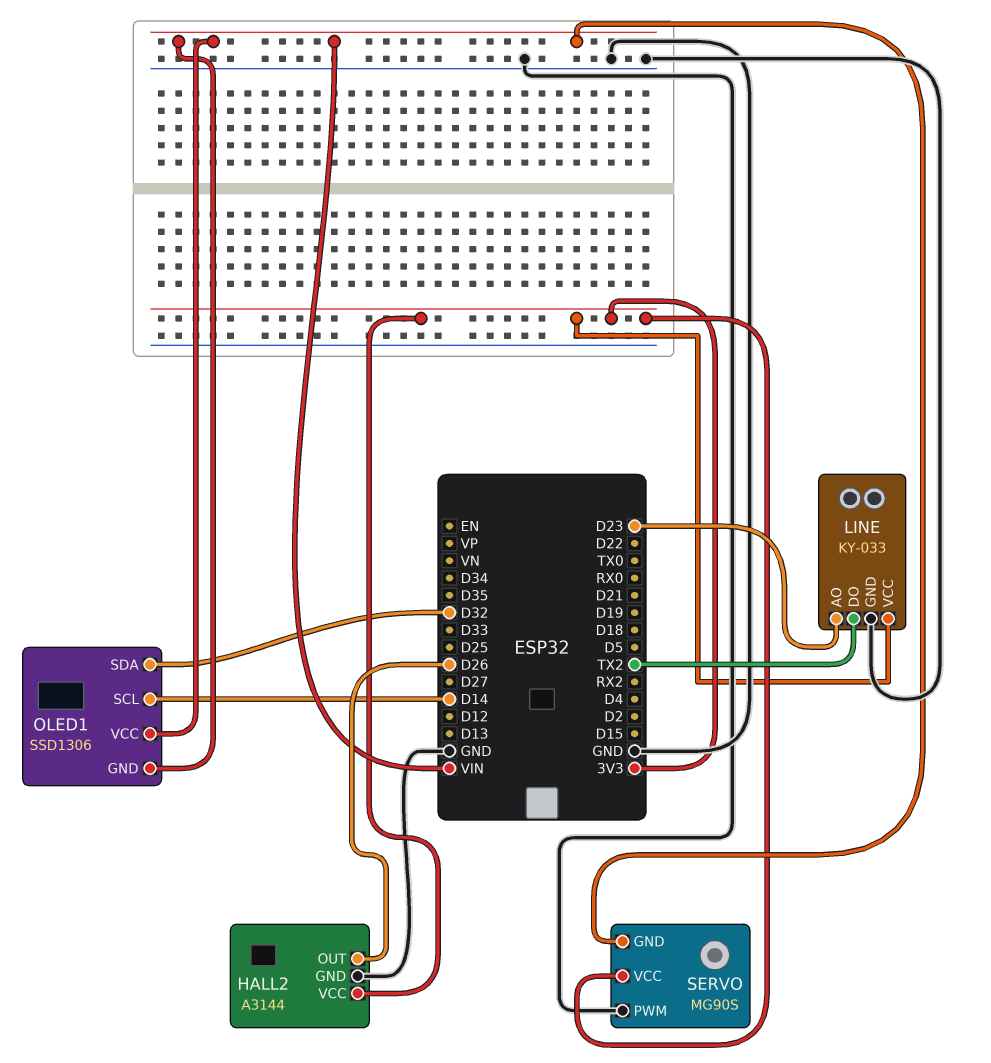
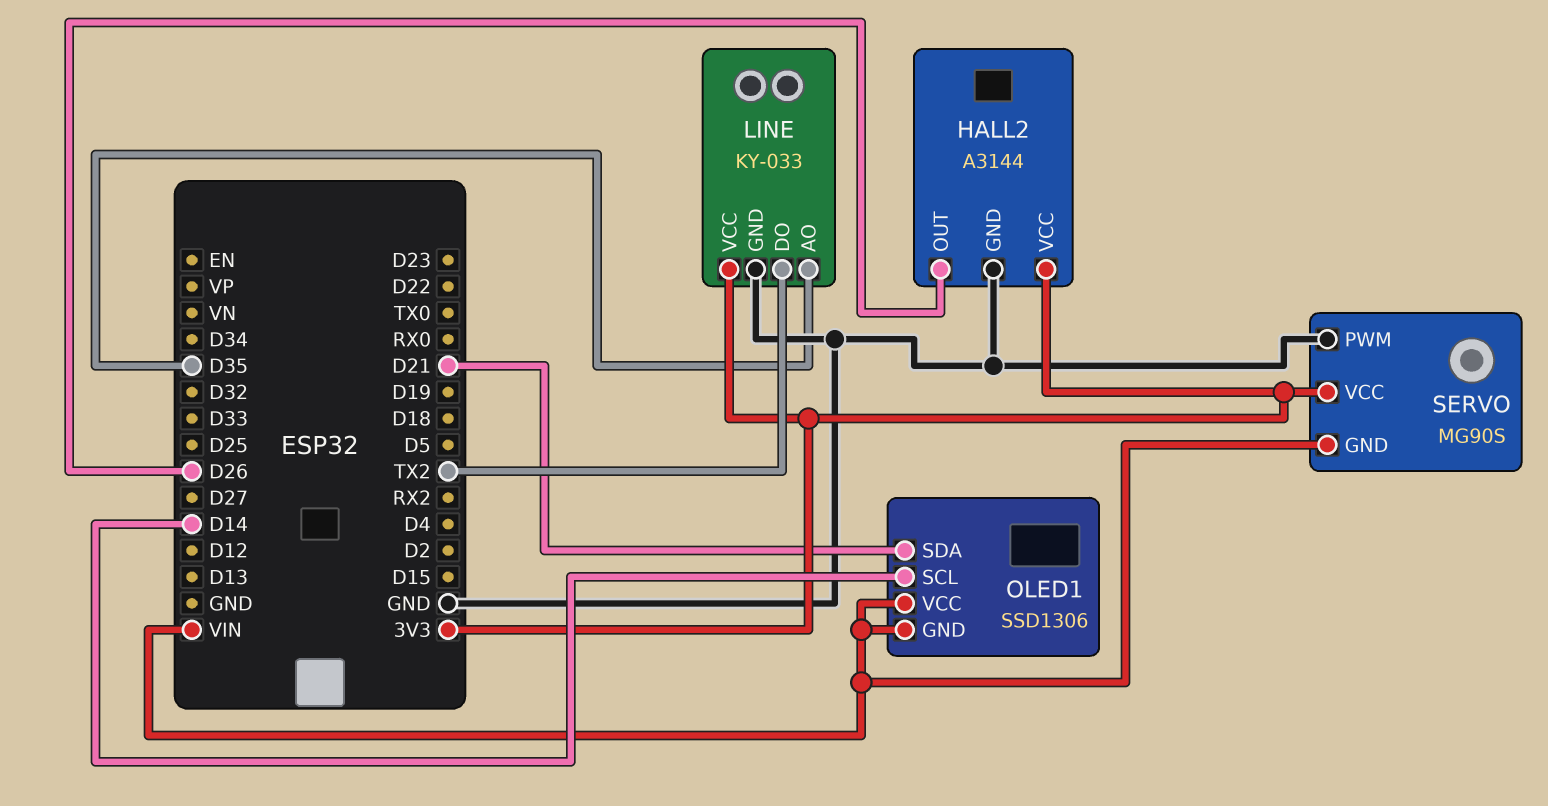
LINE pin AO: D23 -> D35
OLED1 pin SDA: D32 -> D21

